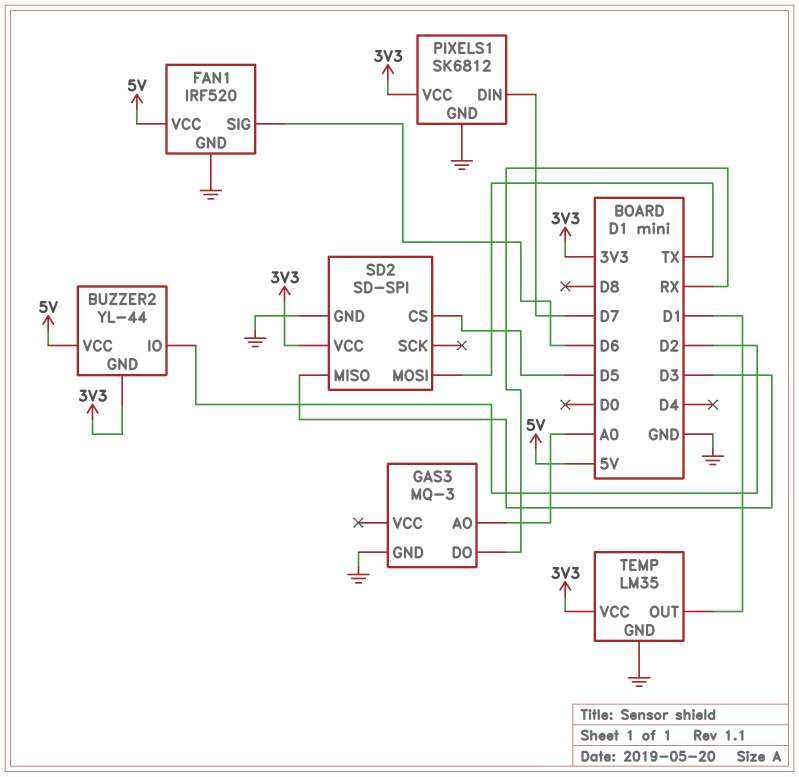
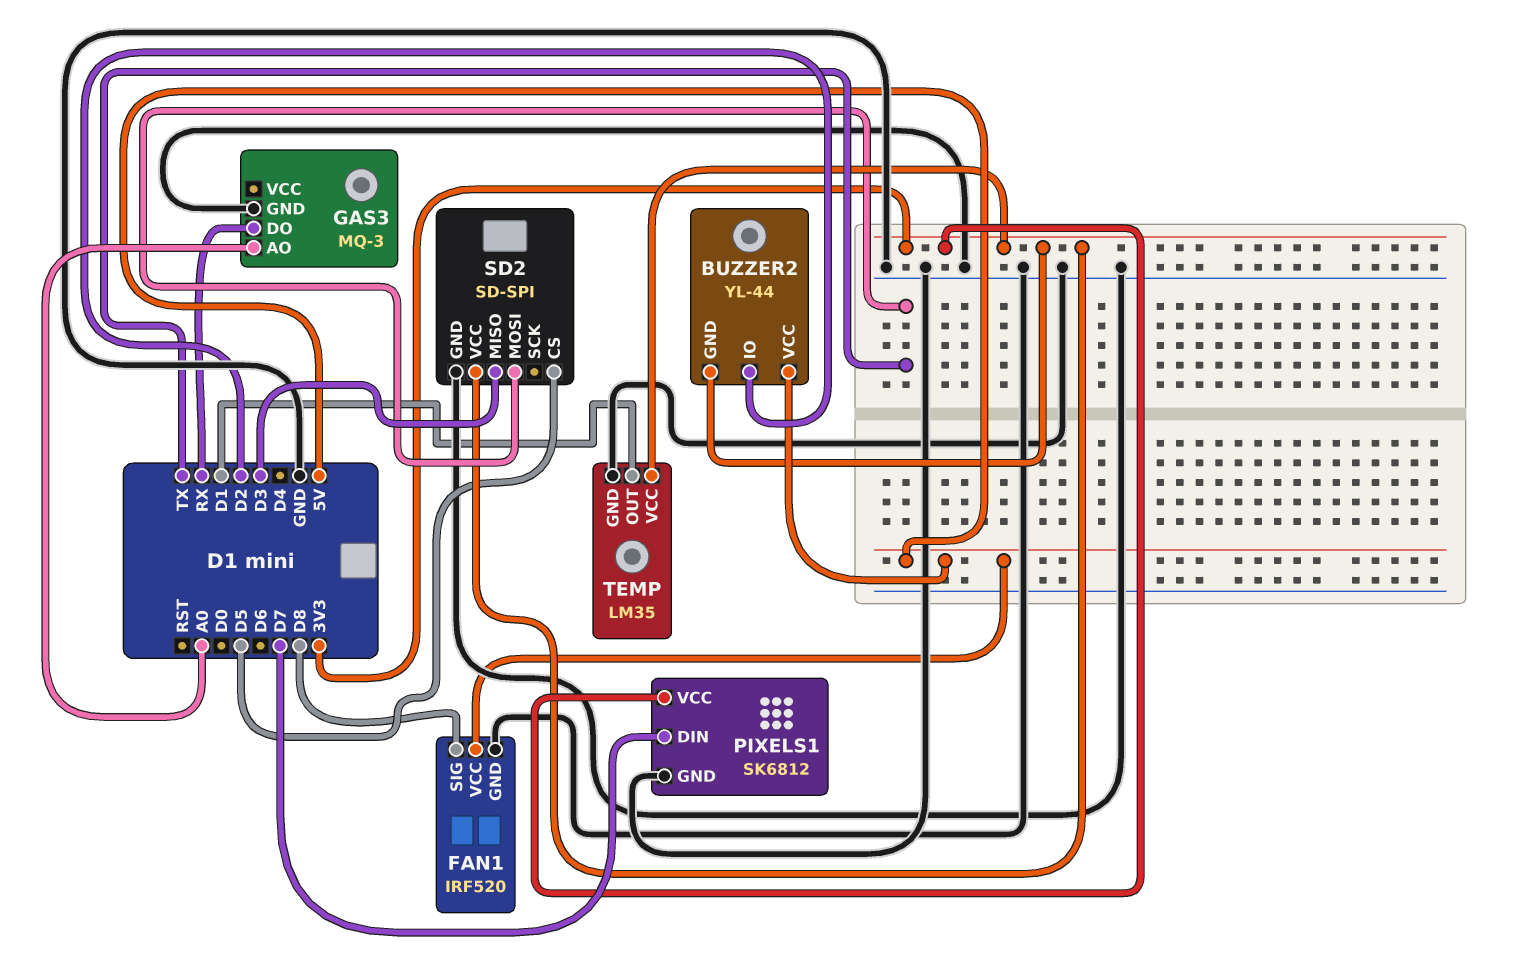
FAN1 pin SIG: D6 -> D8

